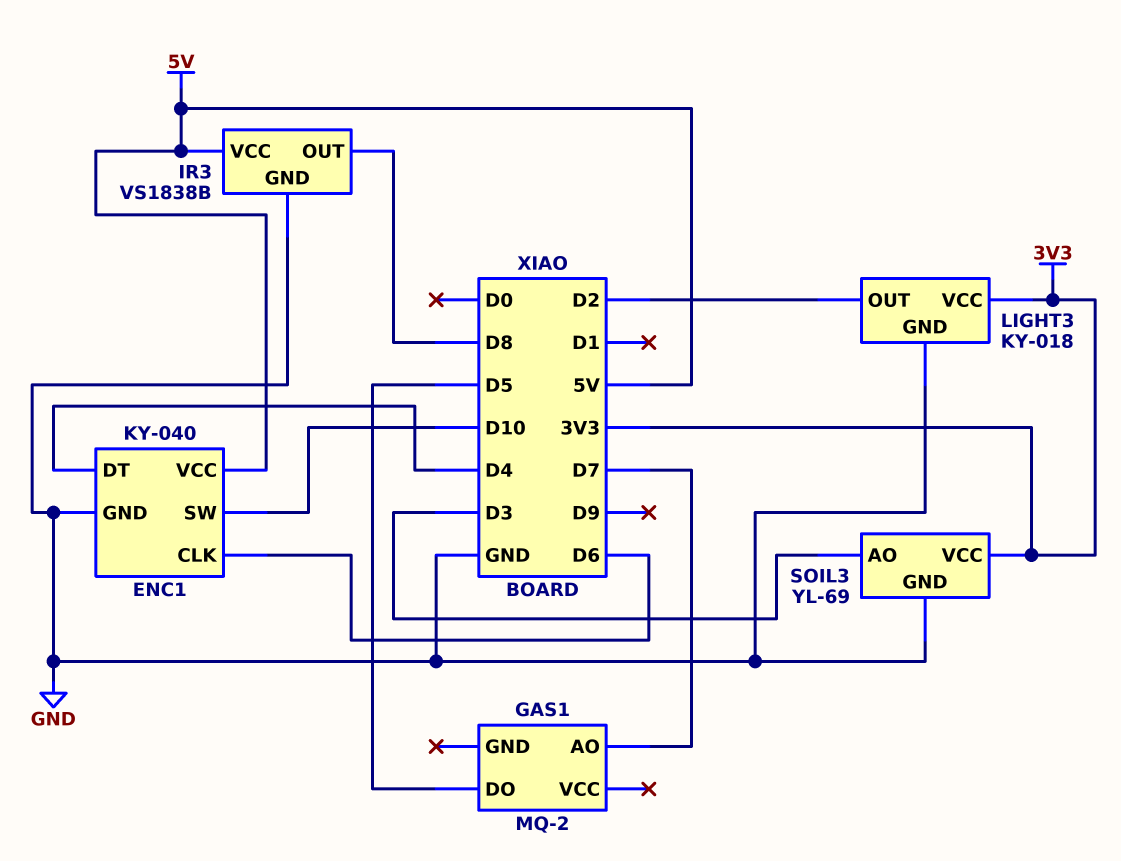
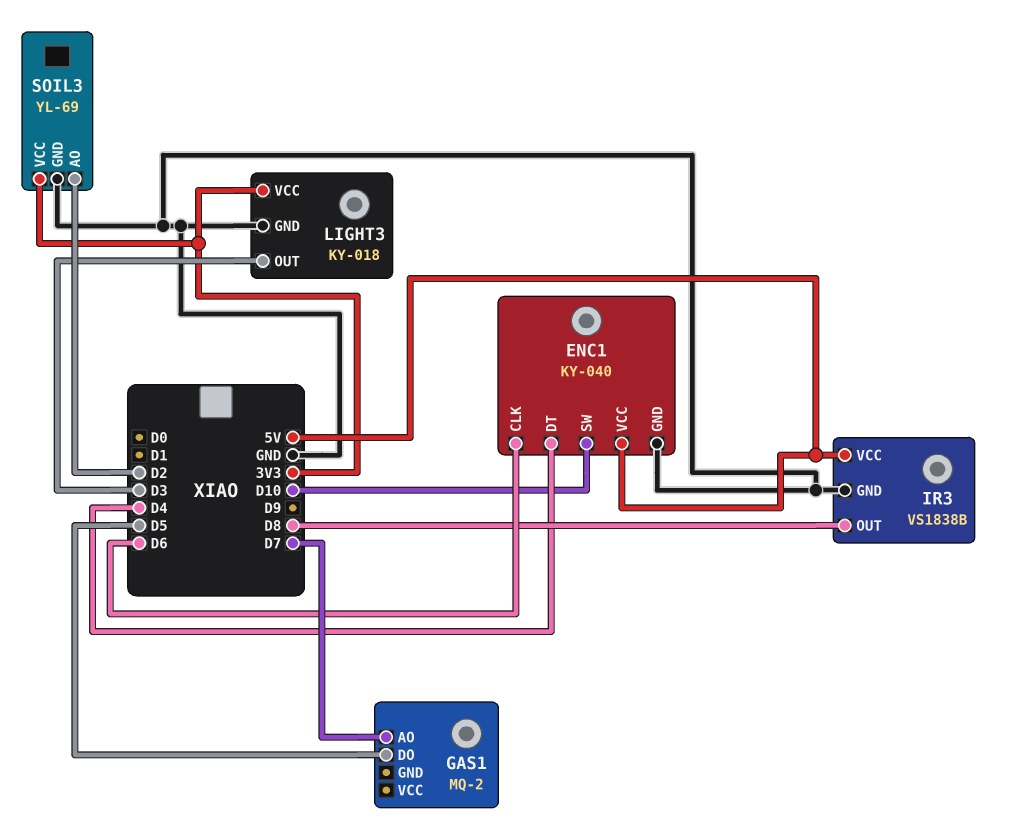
LIGHT3 pin OUT: D2 -> D3
SOIL3 pin AO: D3 -> D2

